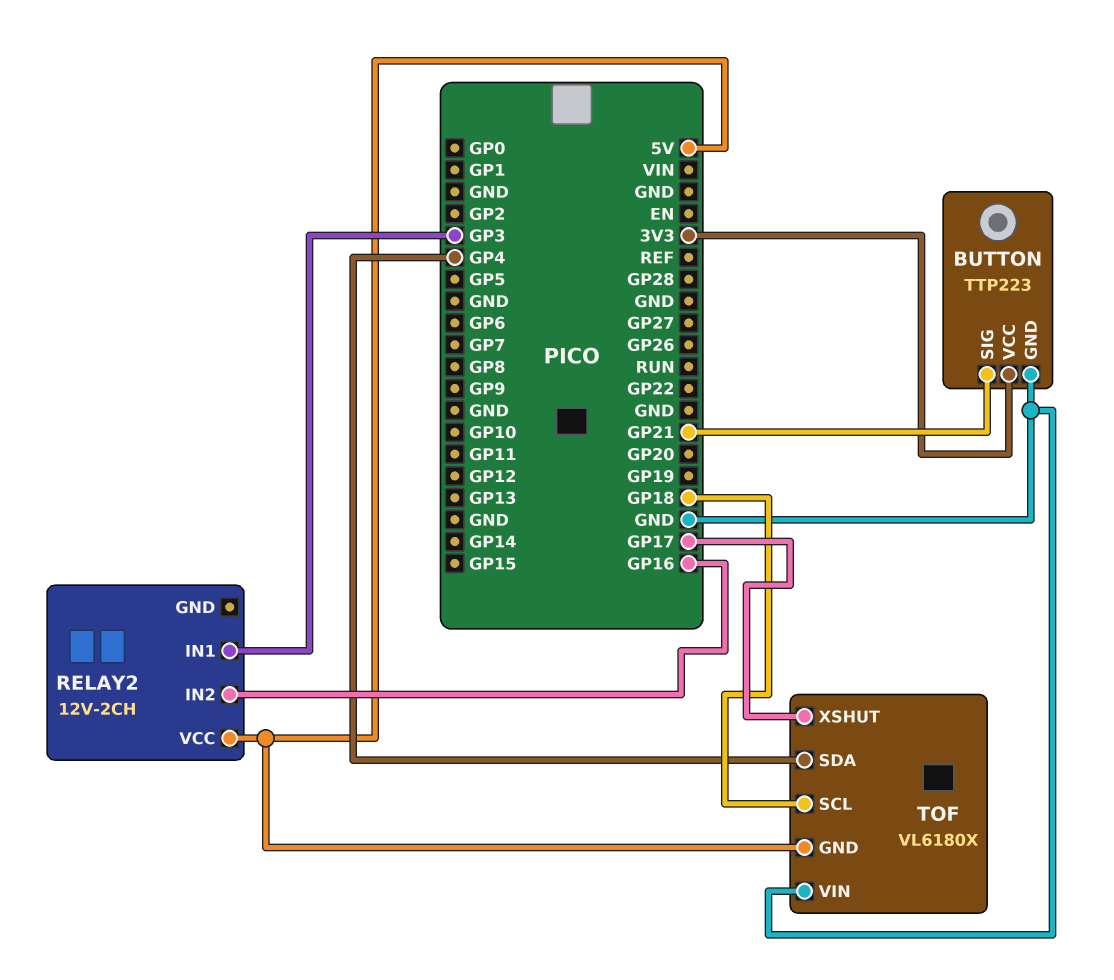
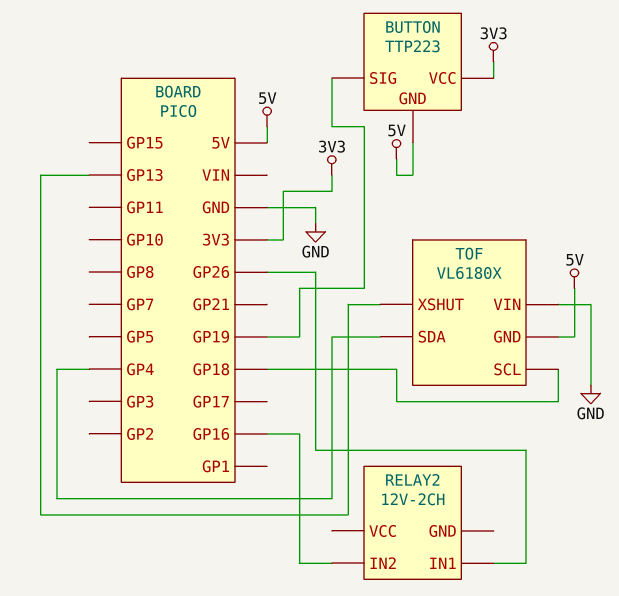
BUTTON pin GND: GND -> 5V
BUTTON pin SIG: GP21 -> GP19
RELAY2 pin IN1: GP3 -> GP26
RELAY2 pin VCC: 5V -> none
TOF pin XSHUT: GP17 -> GP13

